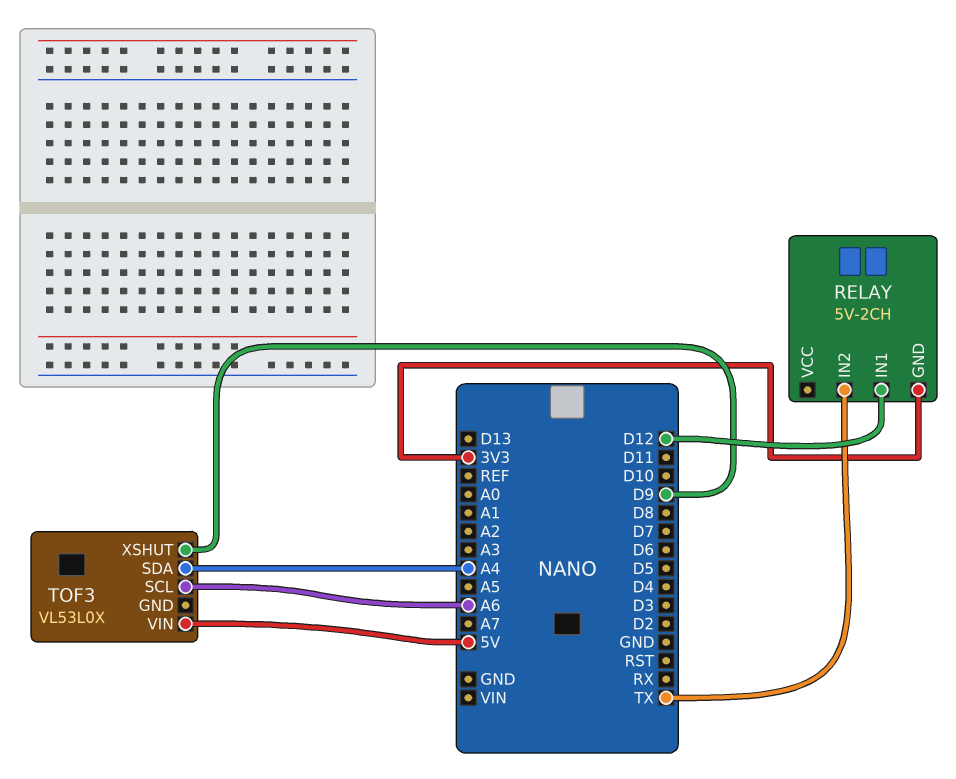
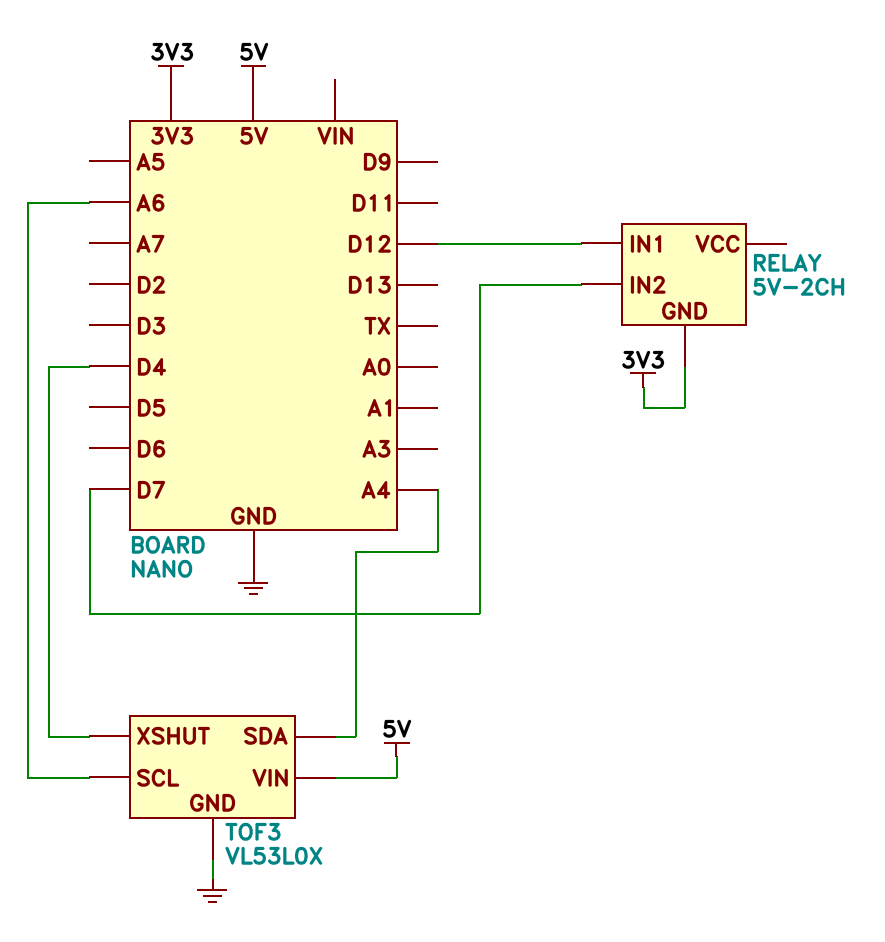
RELAY pin IN2: TX -> D7
TOF3 pin GND: none -> GND
TOF3 pin XSHUT: D9 -> D4

